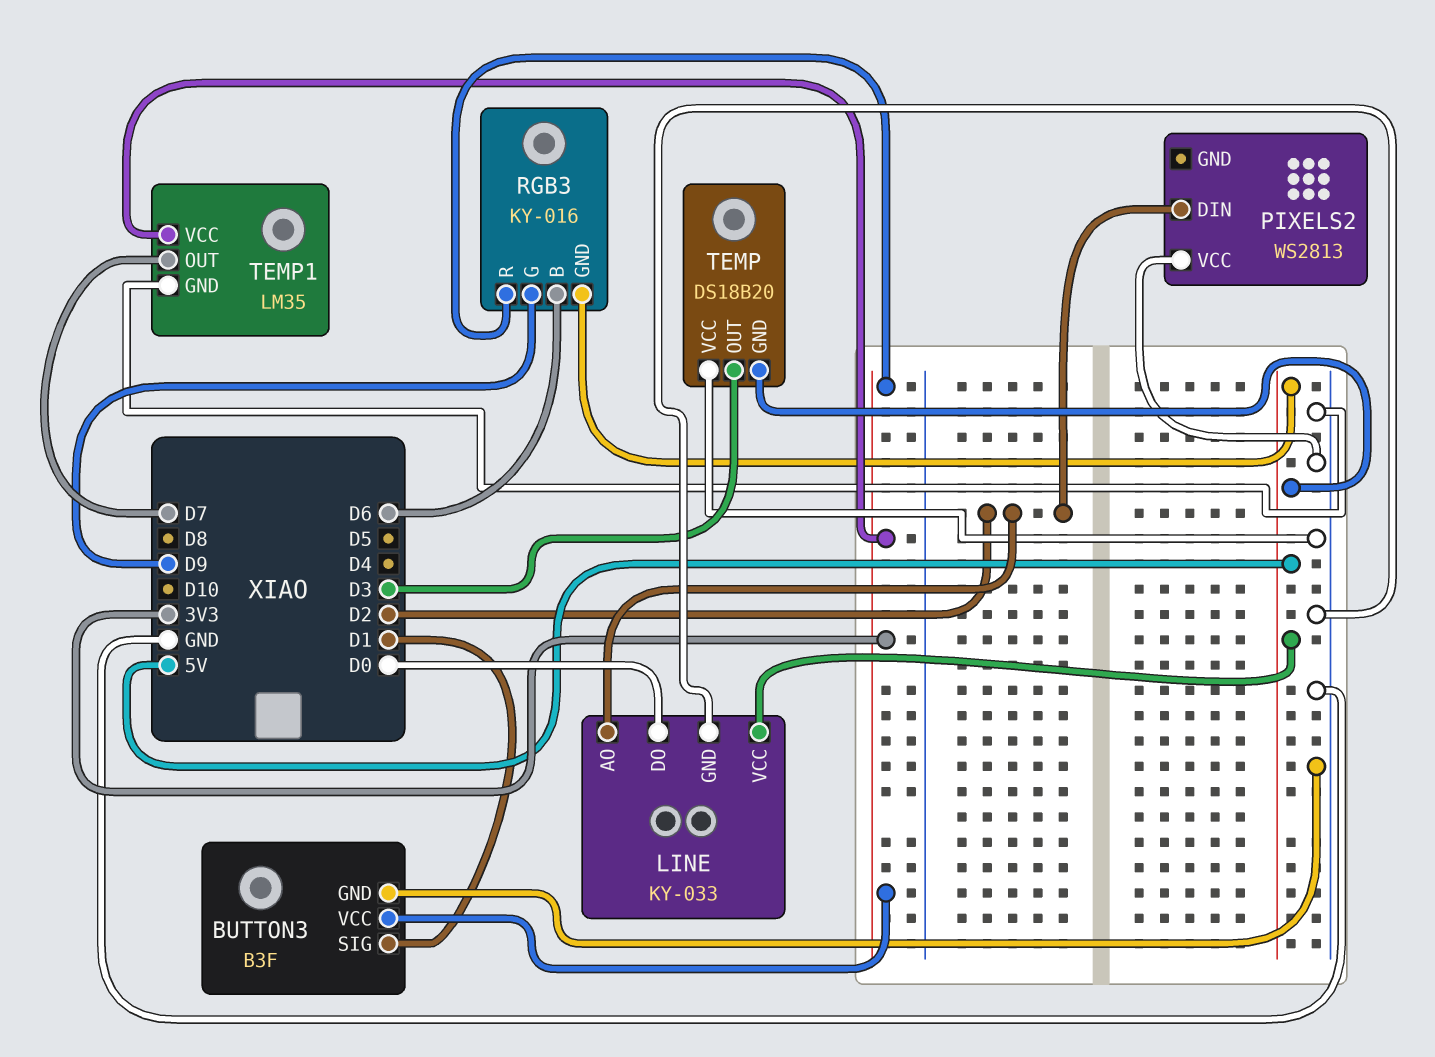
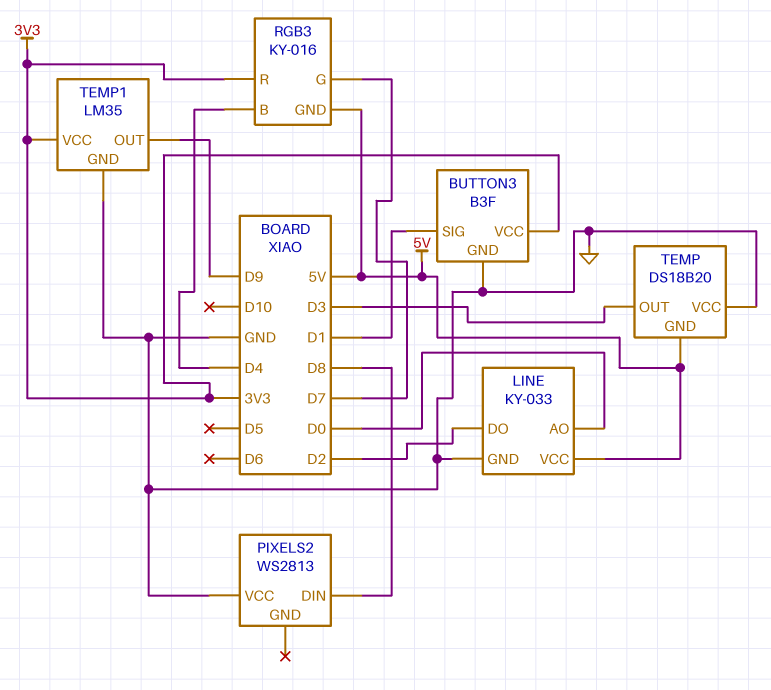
LINE pin AO: D2 -> D0
LINE pin DO: D0 -> D2
PIXELS2 pin DIN: D2 -> D8
RGB3 pin B: D6 -> D4
RGB3 pin G: D9 -> D7
TEMP1 pin OUT: D7 -> D9

